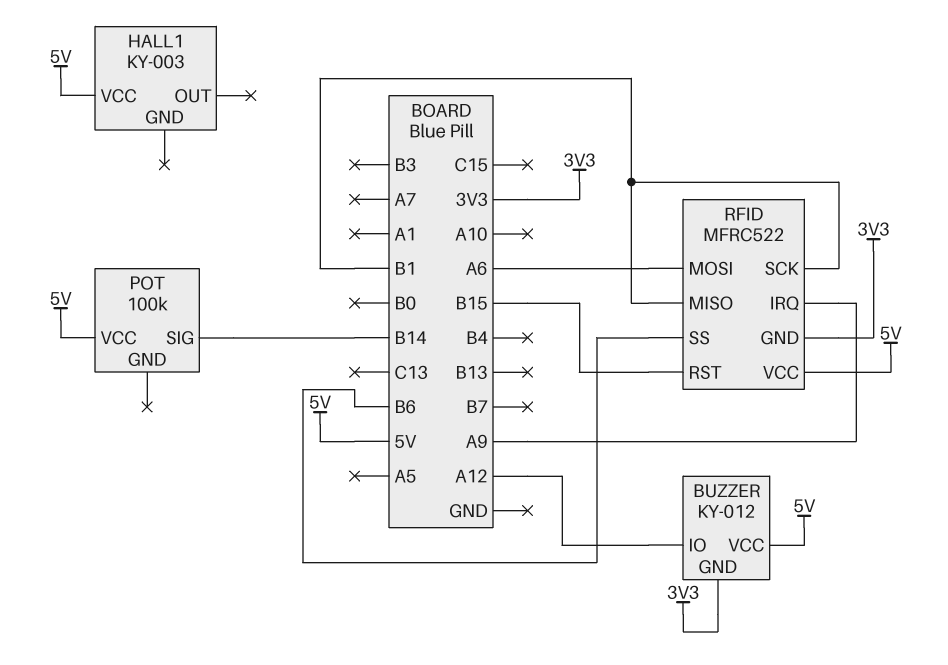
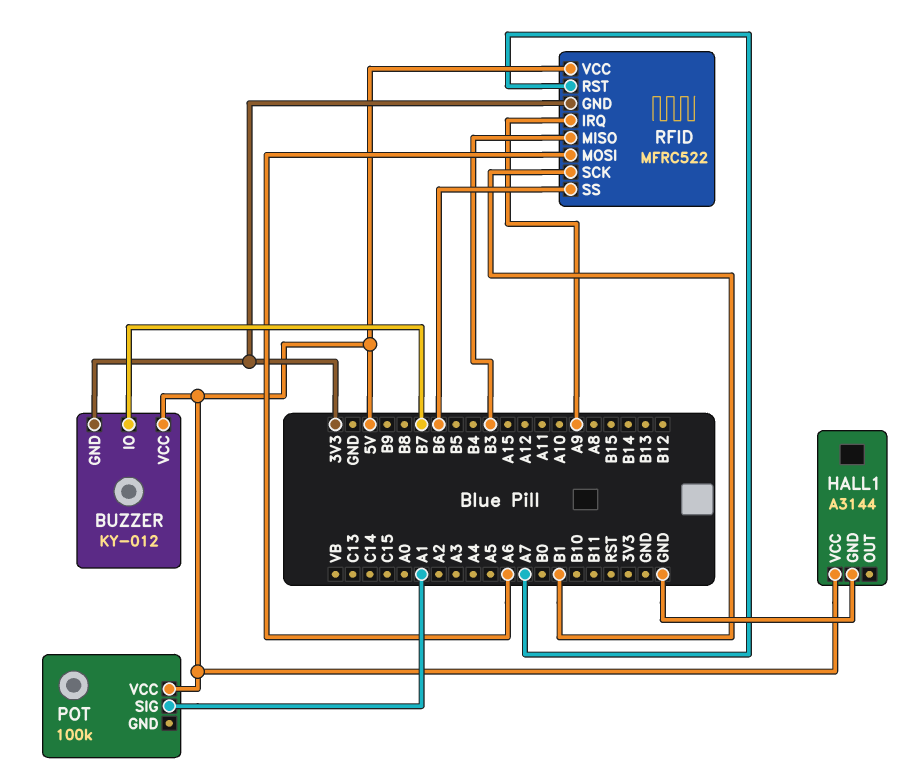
BUZZER pin IO: A12 -> B7
HALL1: KY-003 -> A3144
HALL1 pin GND: none -> GND
POT pin SIG: B14 -> A1
RFID pin MISO: B1 -> B3
RFID pin RST: B15 -> A7

